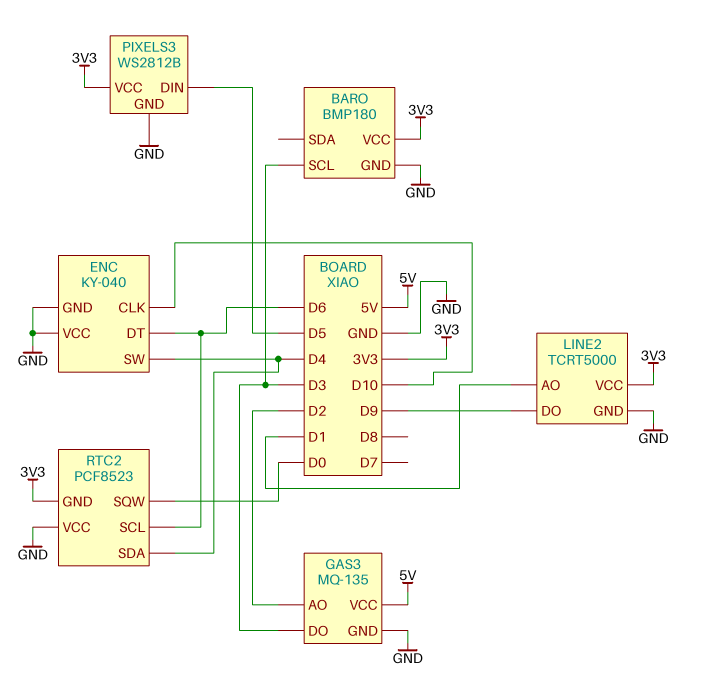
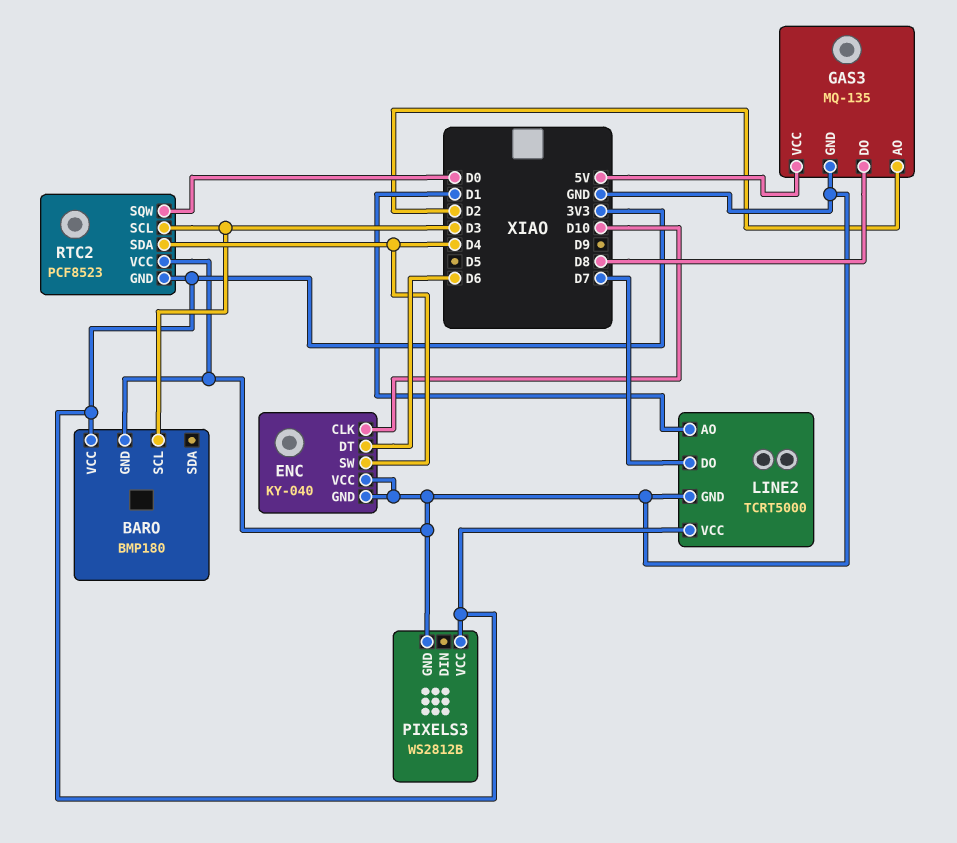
GAS3 pin DO: D3 -> D8
LINE2 pin DO: D9 -> D7
PIXELS3 pin DIN: D5 -> none
RTC2 pin SCL: D6 -> D3

